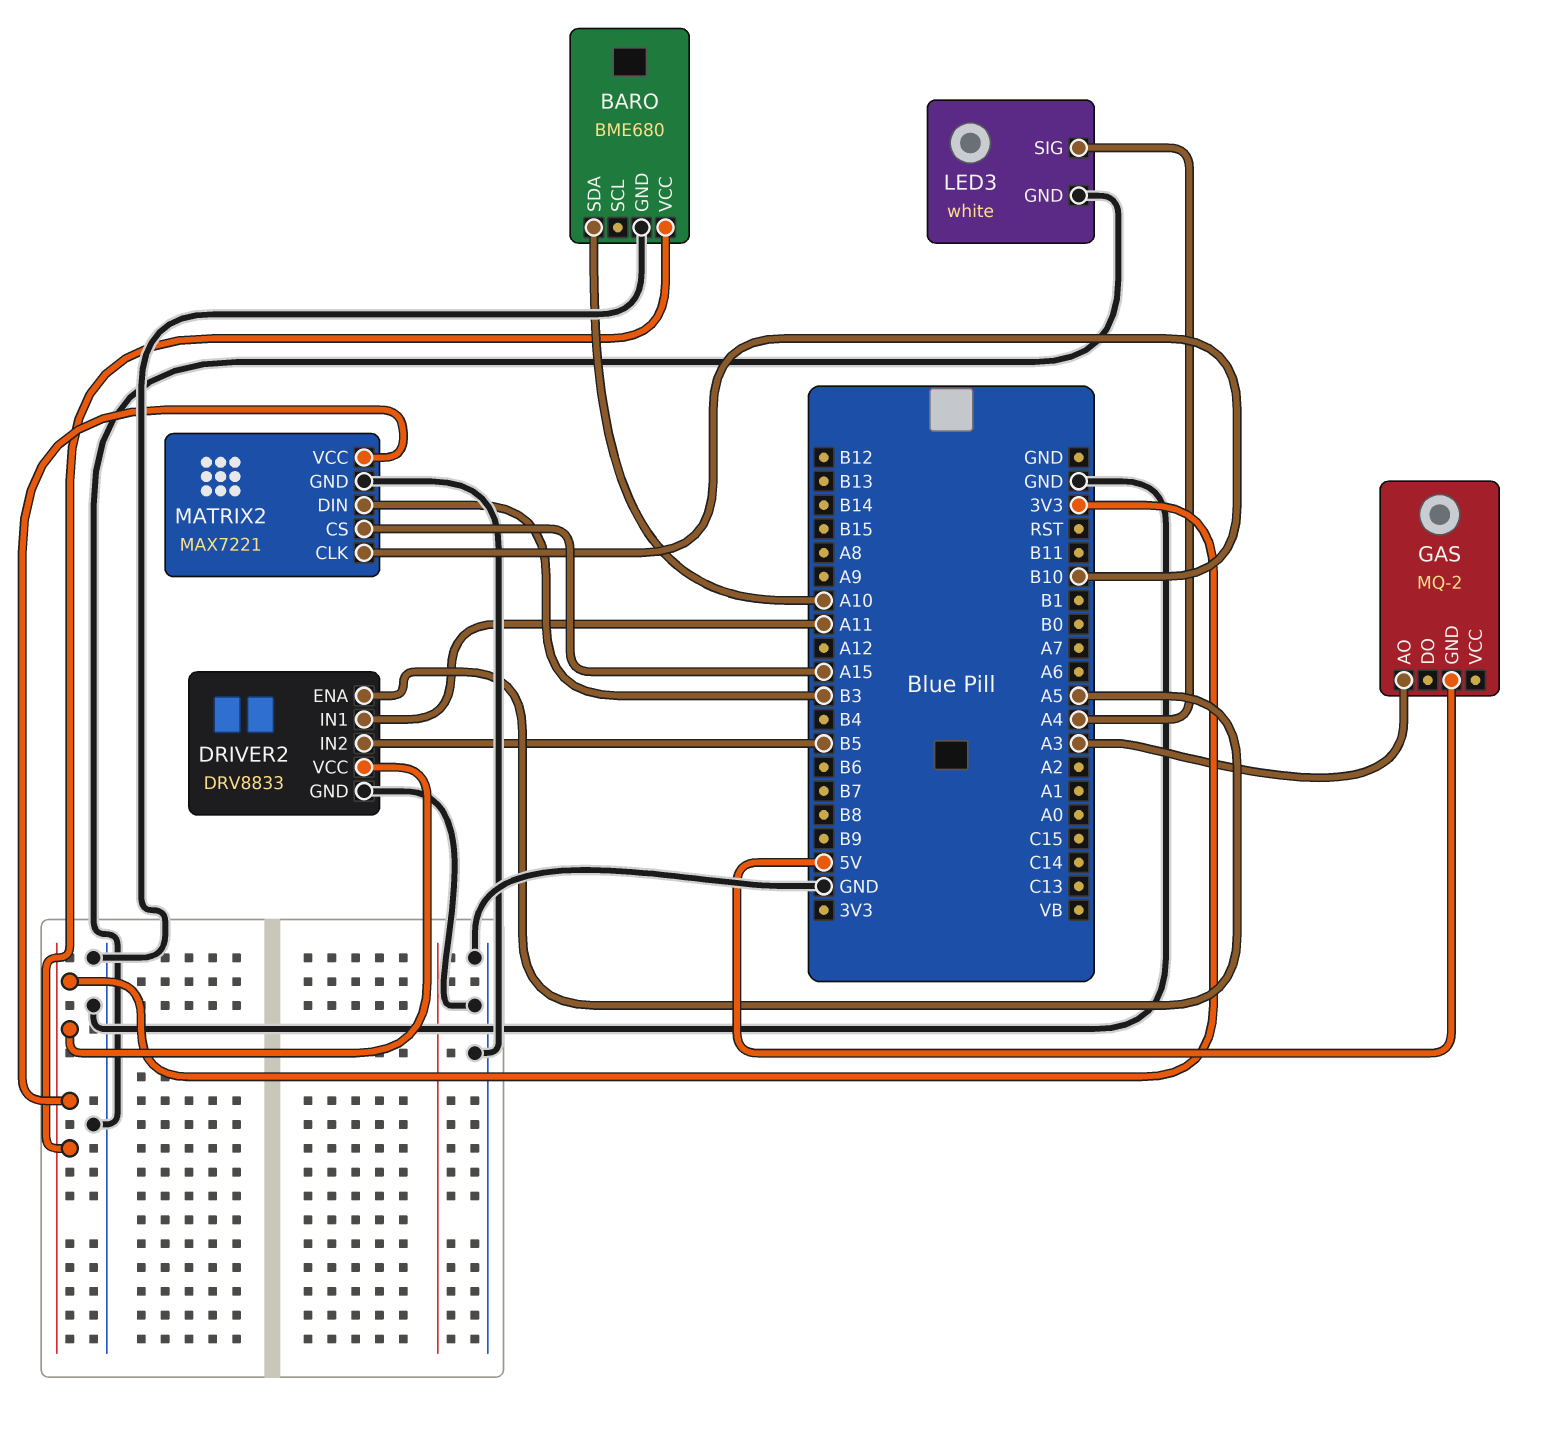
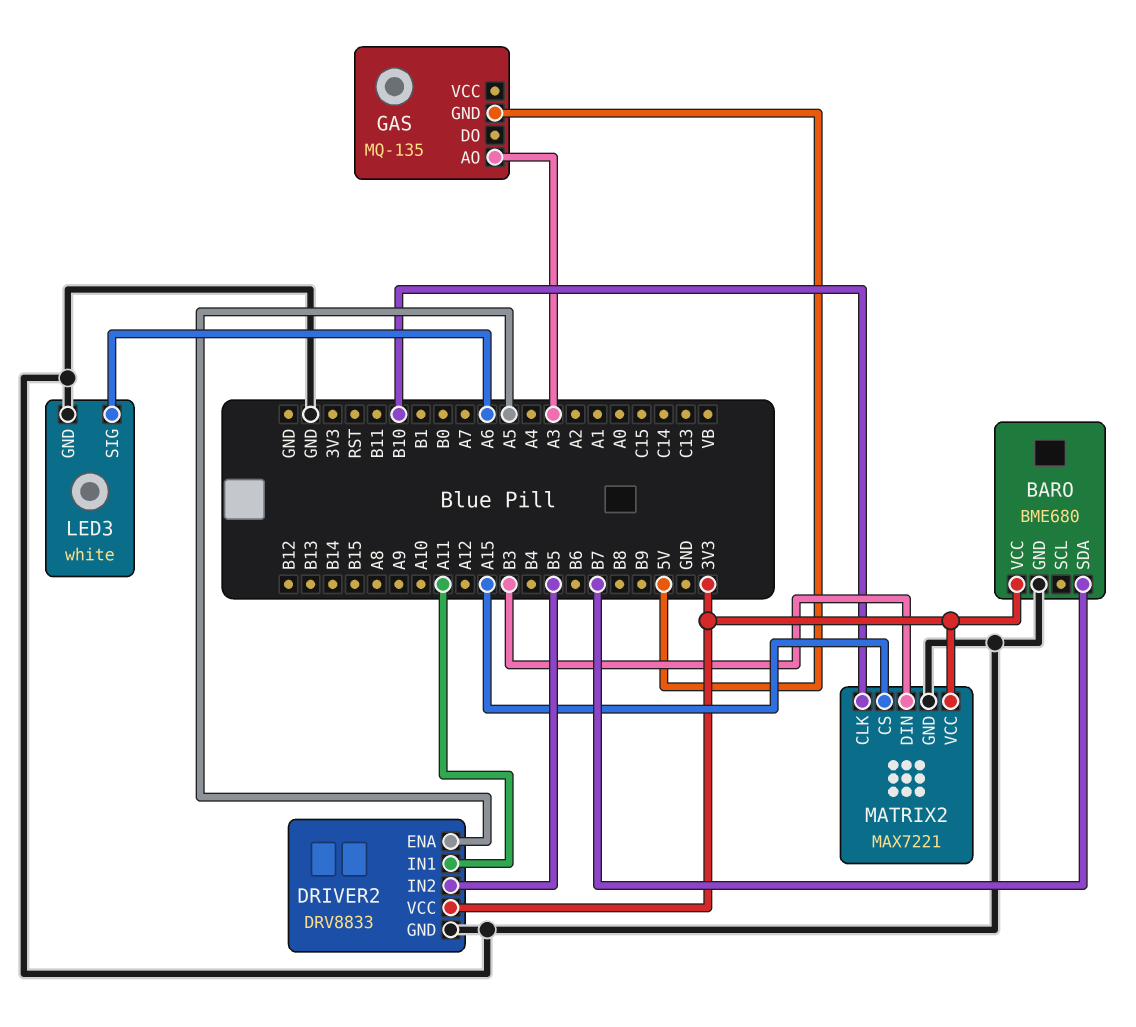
BARO pin SDA: A10 -> B7
GAS: MQ-2 -> MQ-135
LED3 pin SIG: A4 -> A6

